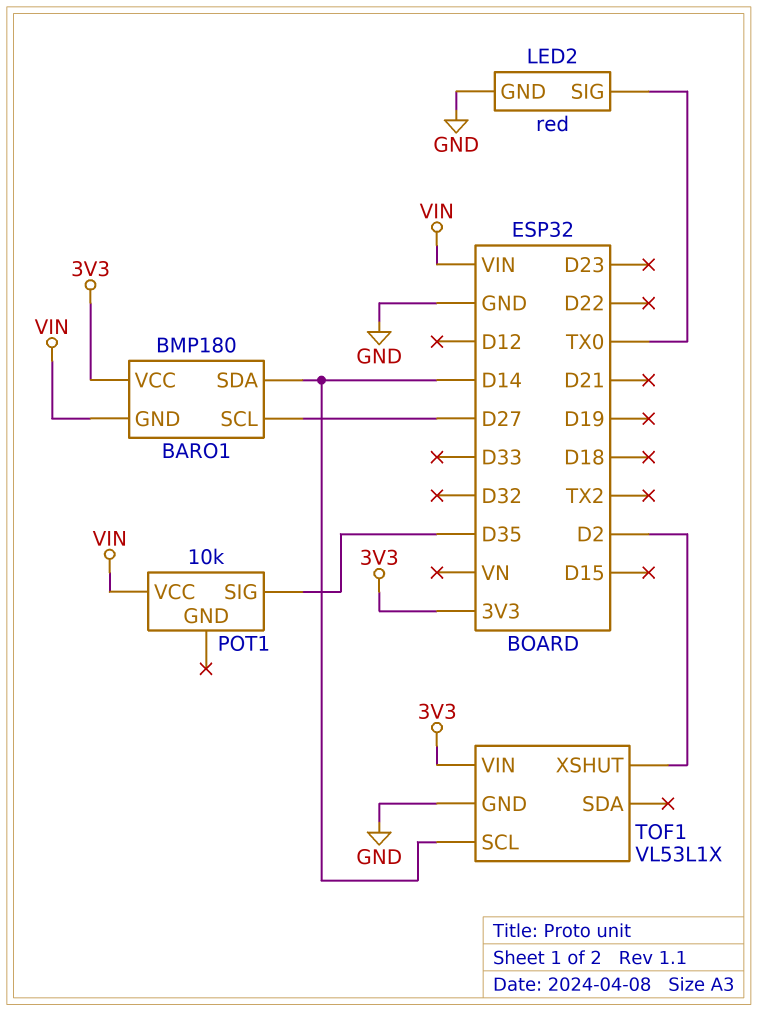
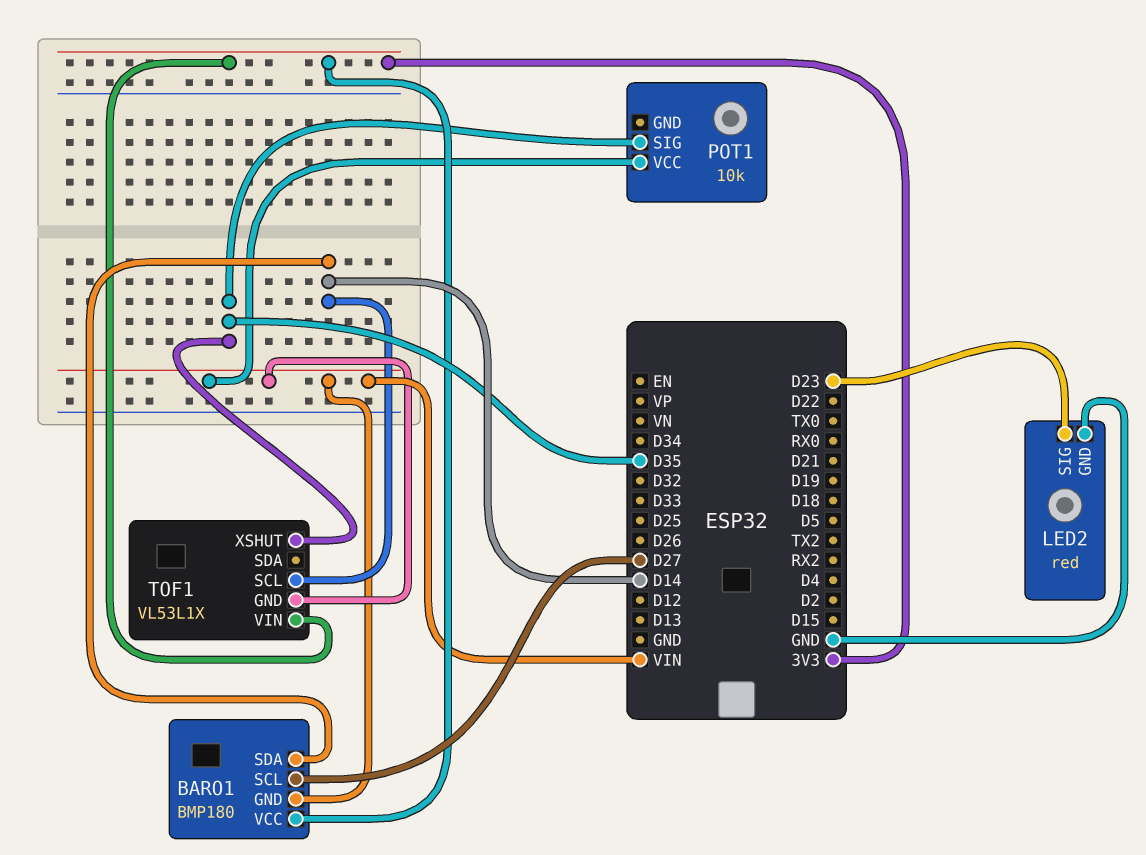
LED2 pin SIG: TX0 -> D23
TOF1 pin GND: GND -> VIN
TOF1 pin XSHUT: D2 -> D35

